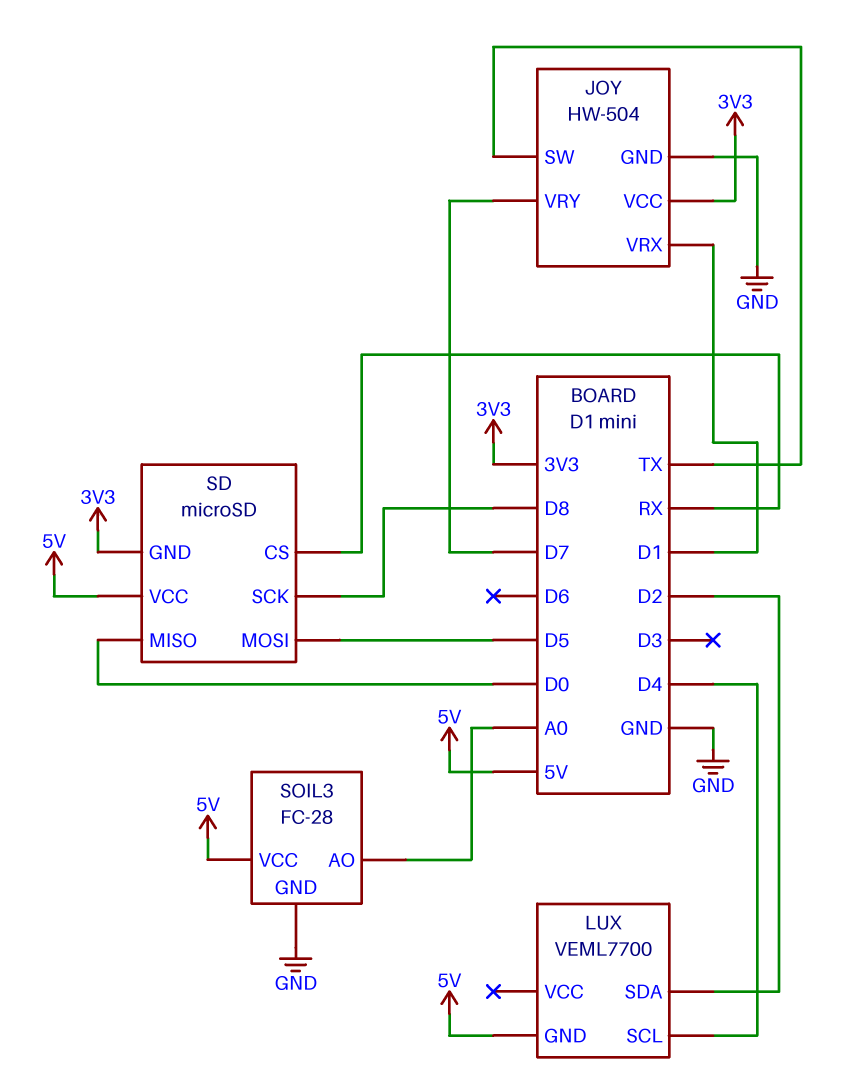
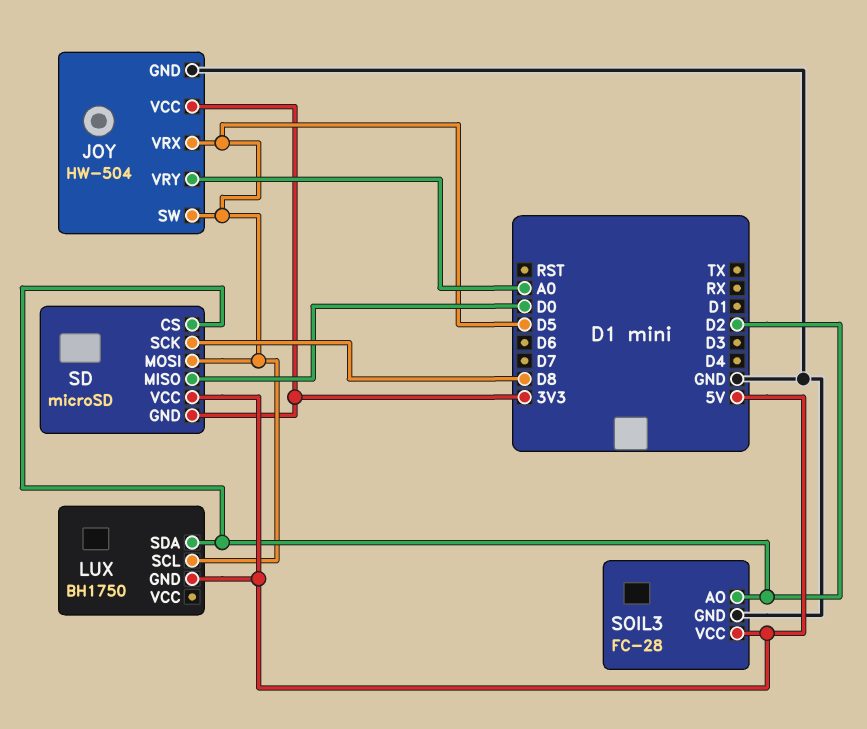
JOY pin SW: TX -> D5
JOY pin VRX: D1 -> D5
JOY pin VRY: D7 -> A0
LUX: VEML7700 -> BH1750
LUX pin SCL: D4 -> D5
SD pin CS: RX -> D2
SOIL3 pin AO: A0 -> D2

